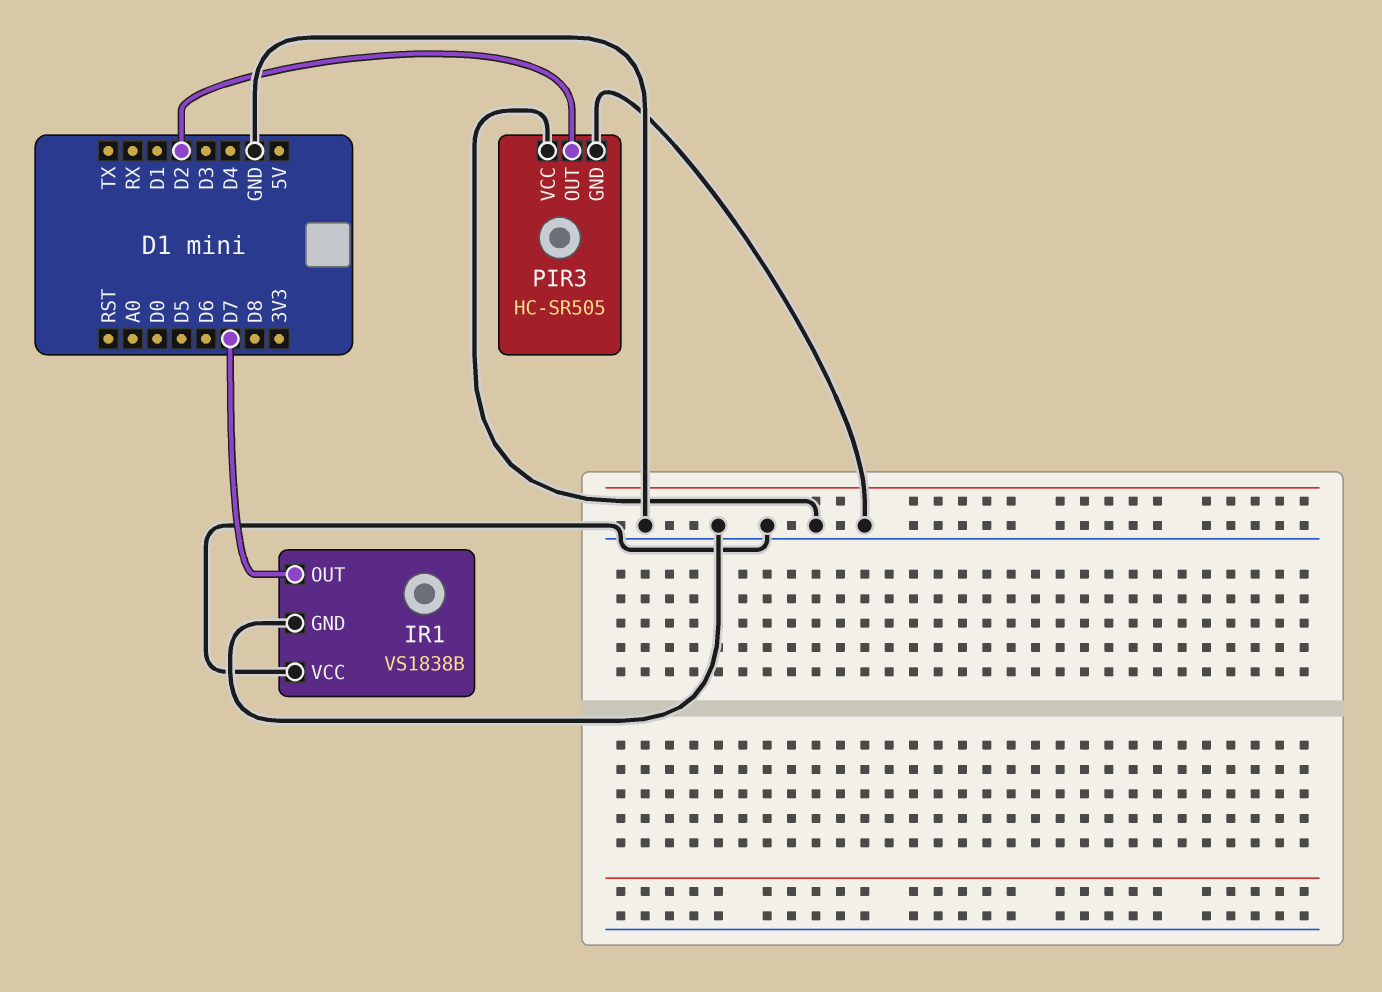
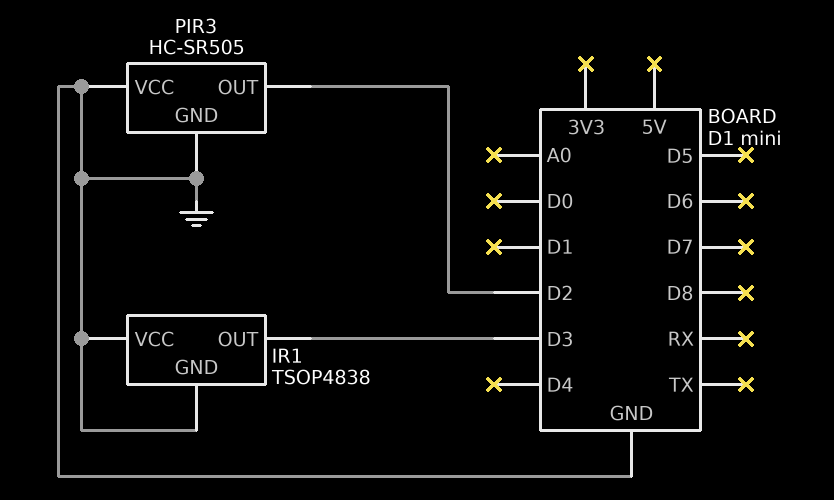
IR1: VS1838B -> TSOP4838
IR1 pin OUT: D7 -> D3

